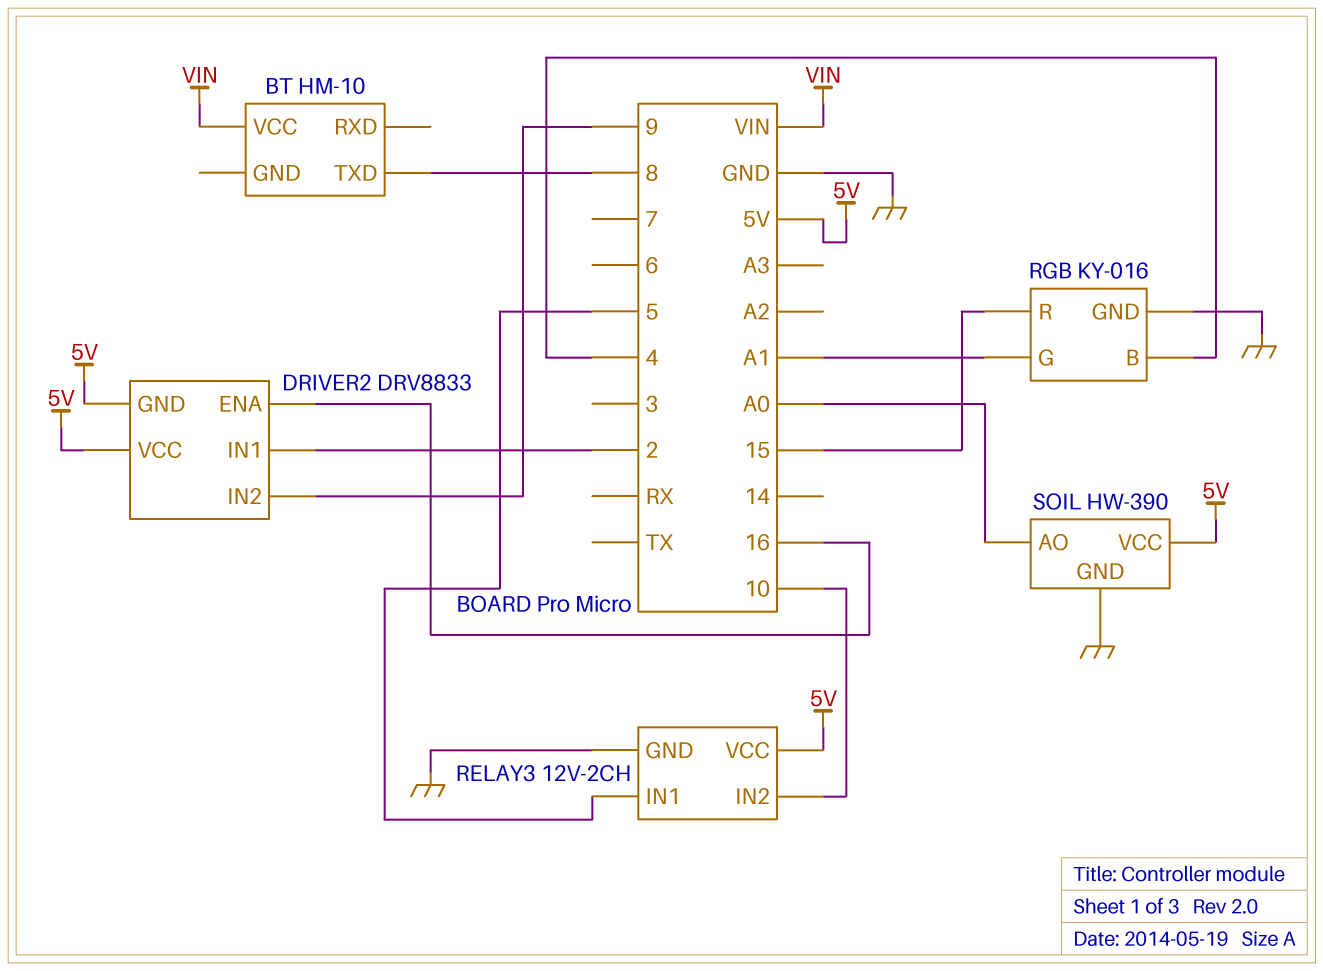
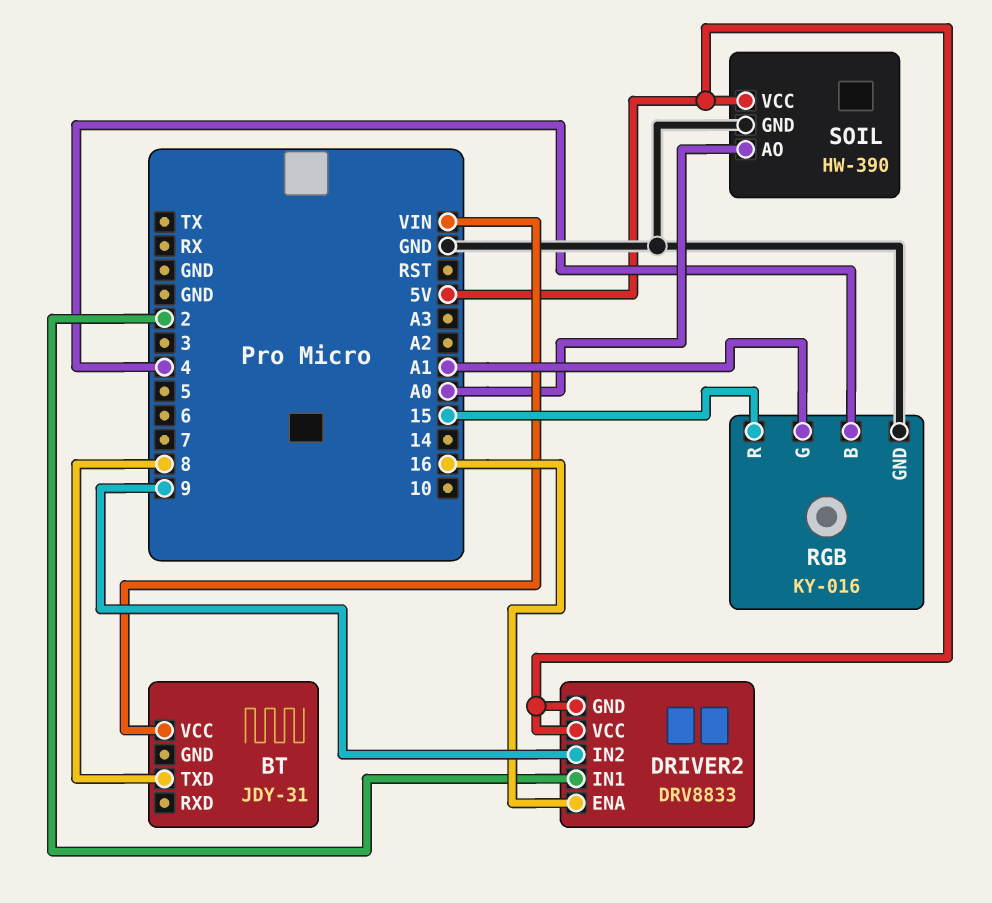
BT: HM-10 -> JDY-31
RELAY3: 12V-2CH -> none
RELAY3 pin GND: GND -> none
RELAY3 pin IN1: 5 -> none
RELAY3 pin IN2: 10 -> none
RELAY3 pin VCC: 5V -> none

